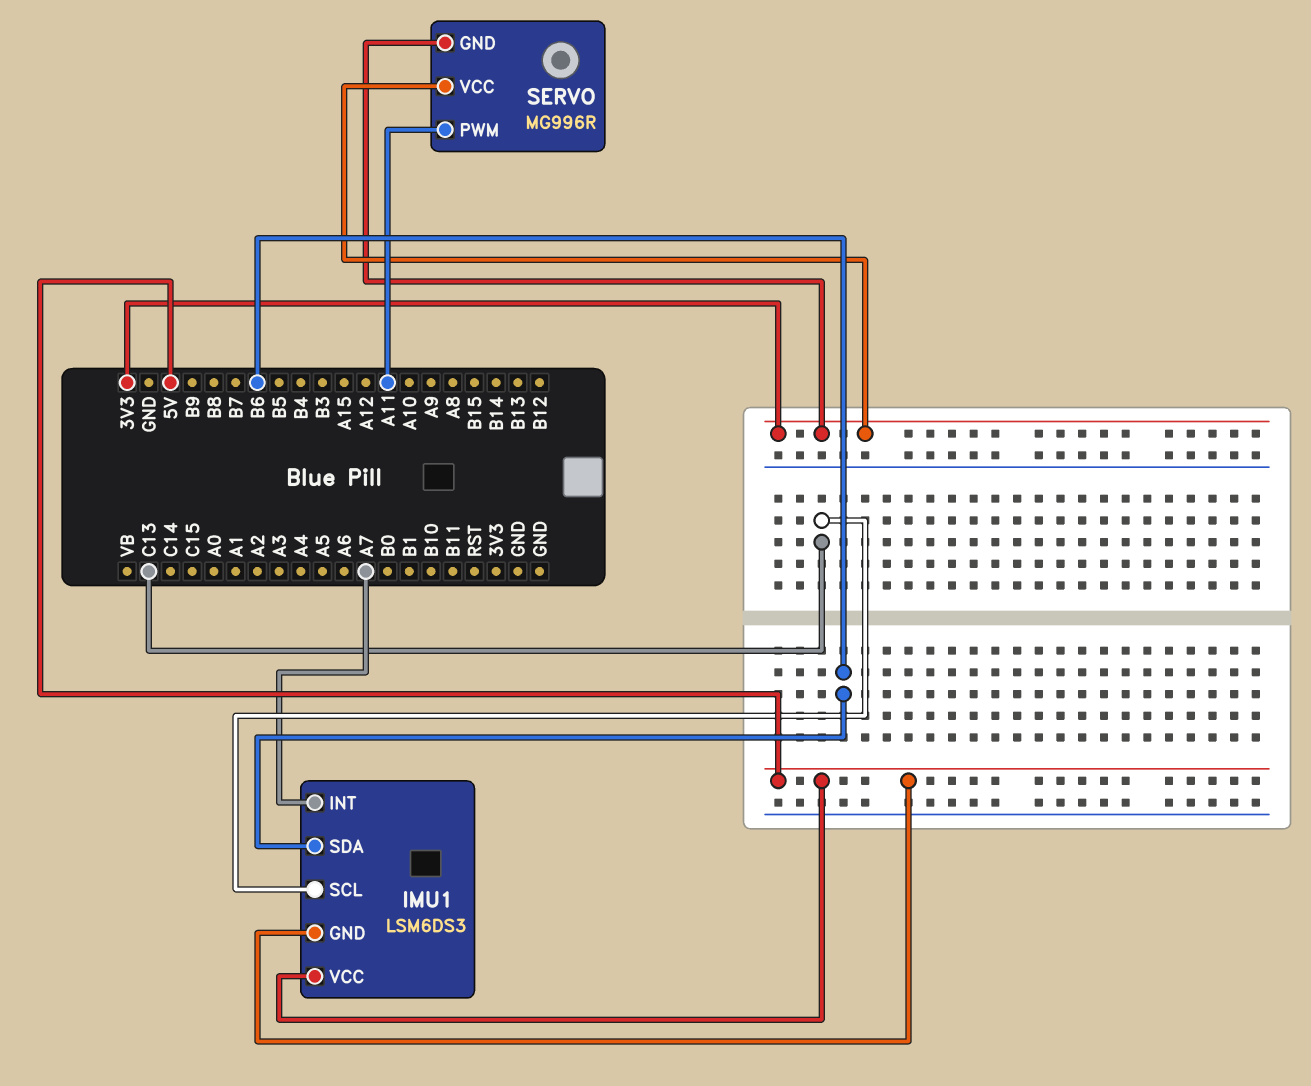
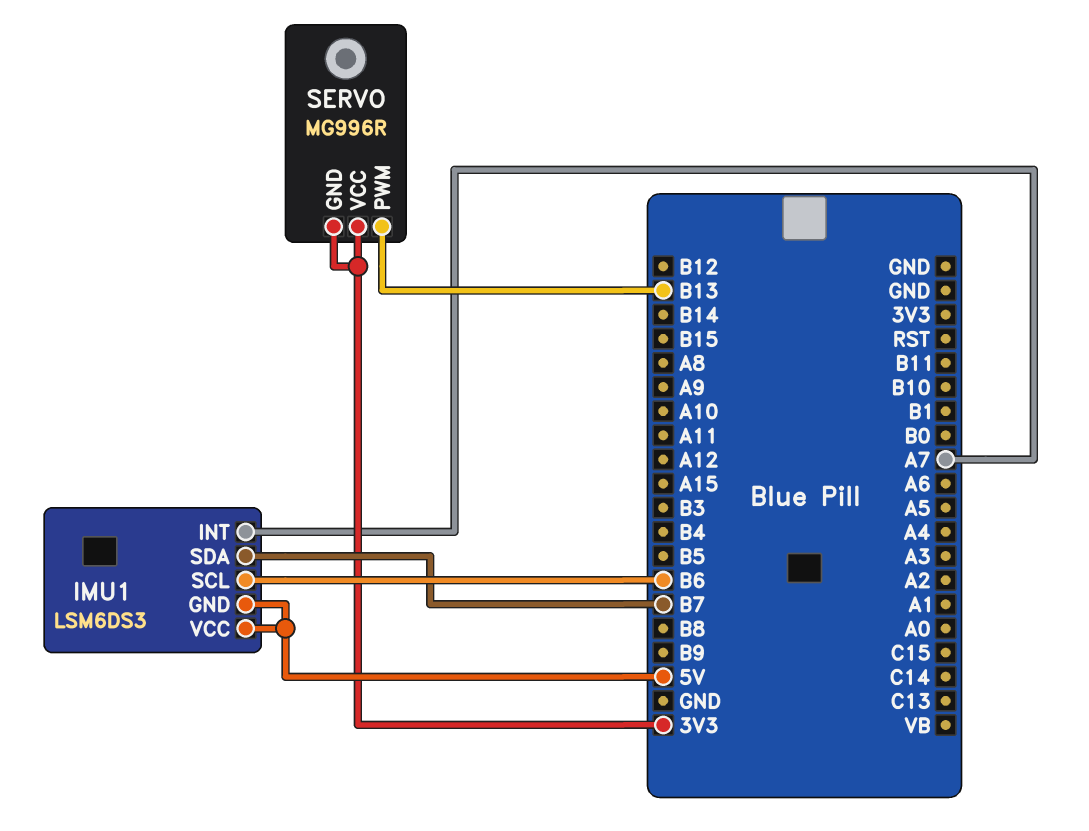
IMU1 pin SCL: C13 -> B6
IMU1 pin SDA: B6 -> B7
SERVO pin PWM: A11 -> B13

